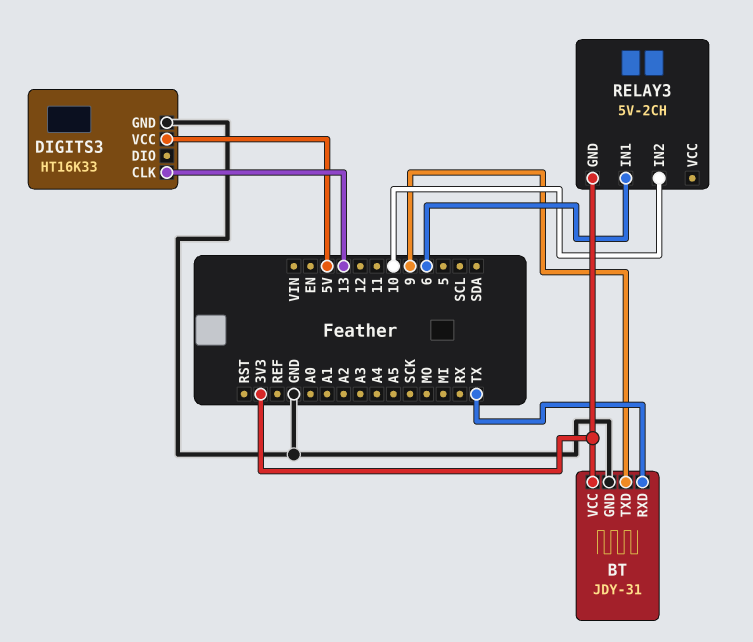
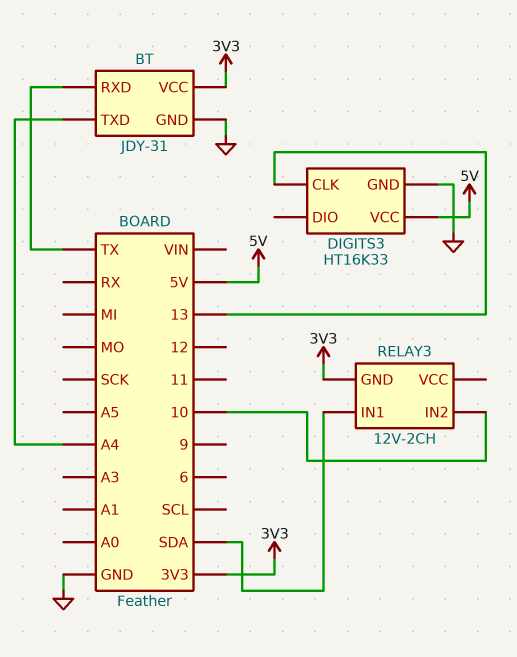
BT pin TXD: 9 -> A4
RELAY3: 5V-2CH -> 12V-2CH
RELAY3 pin IN1: 6 -> SDA

